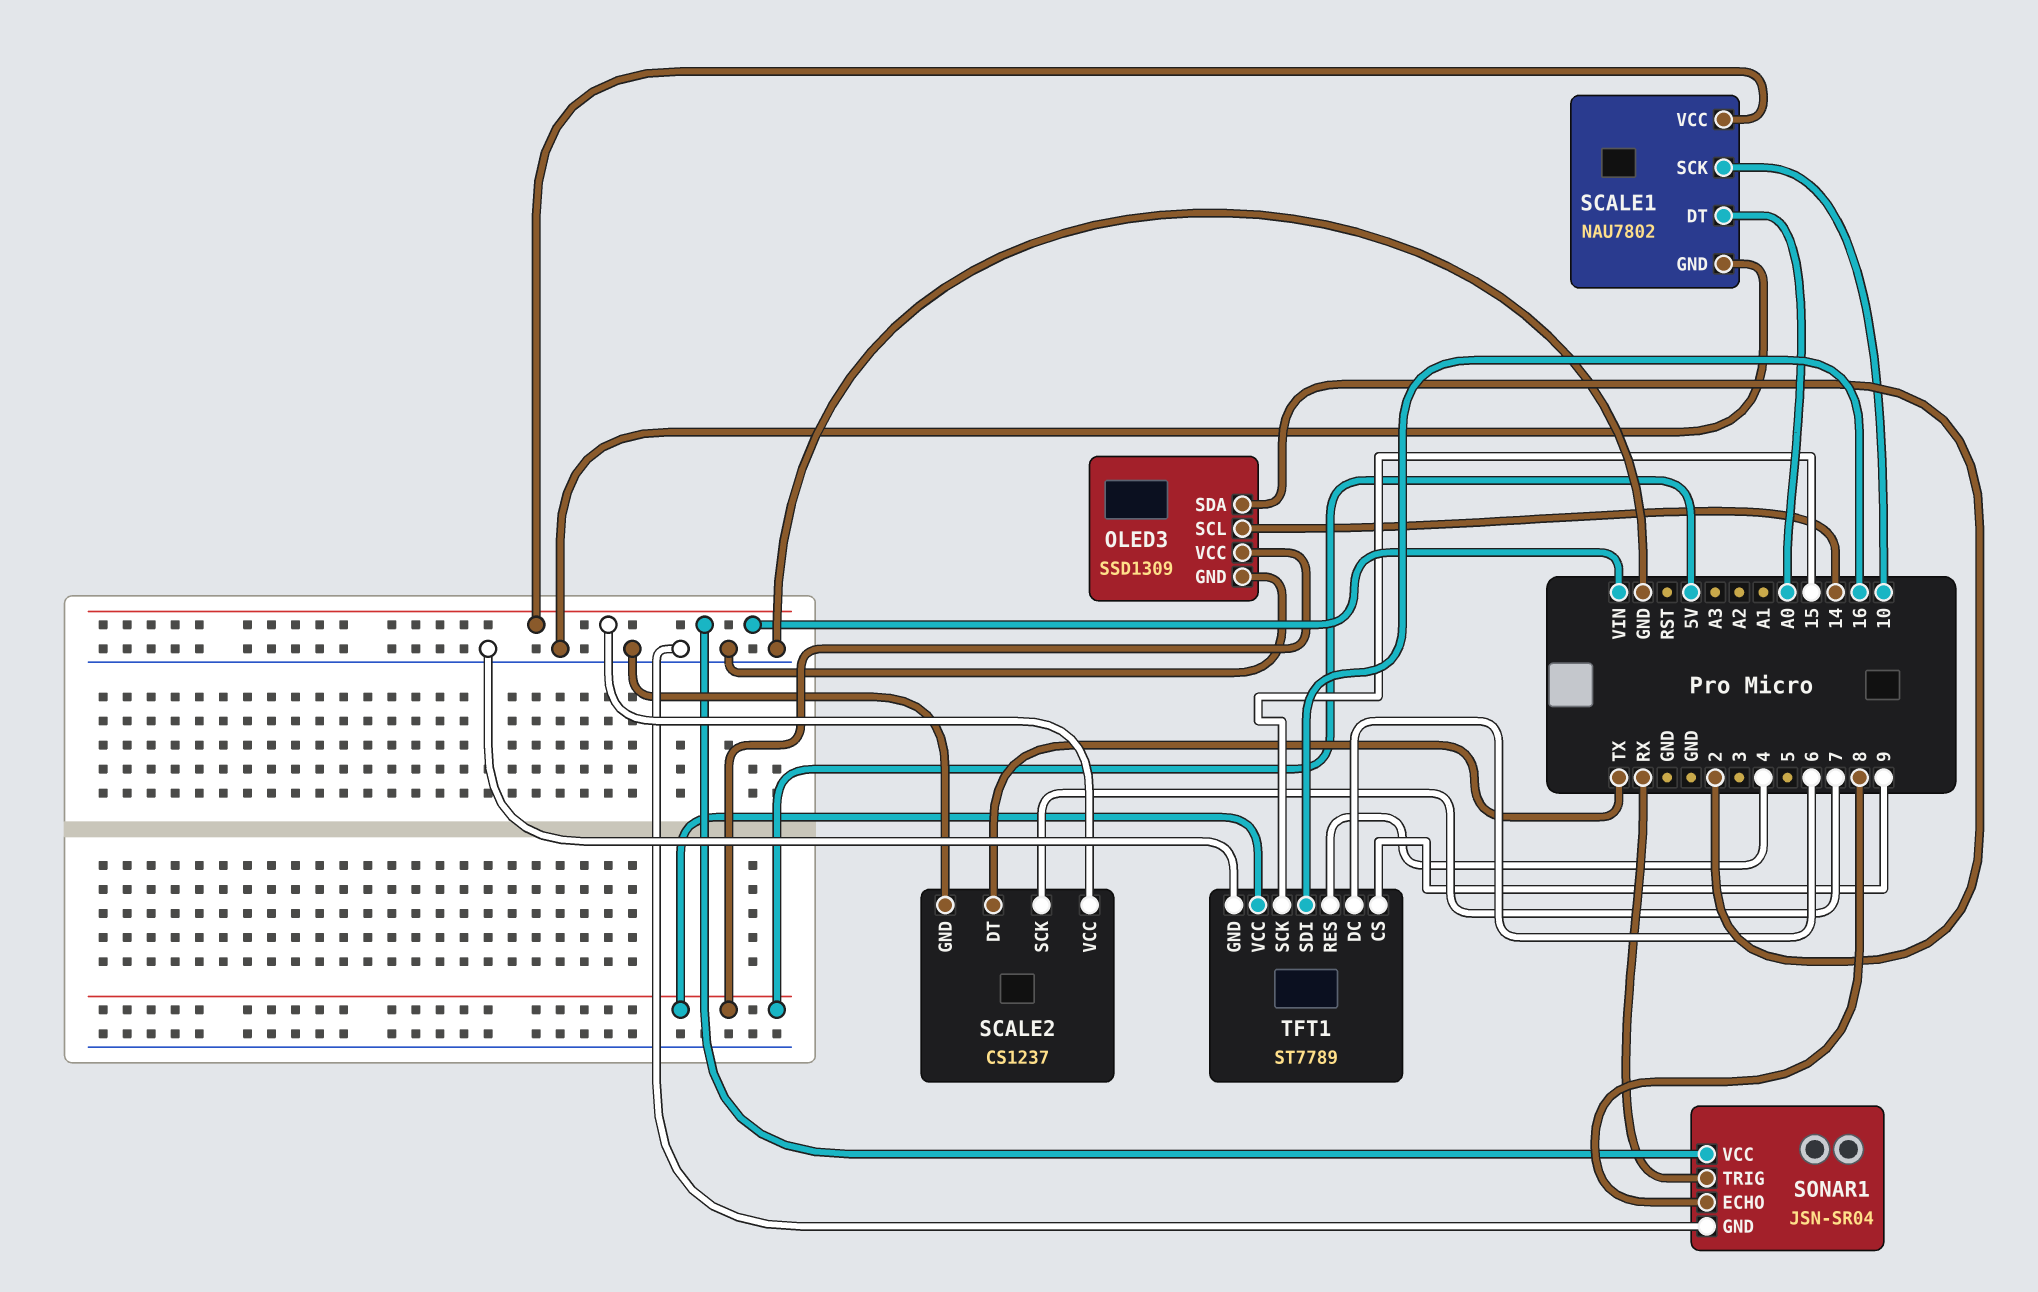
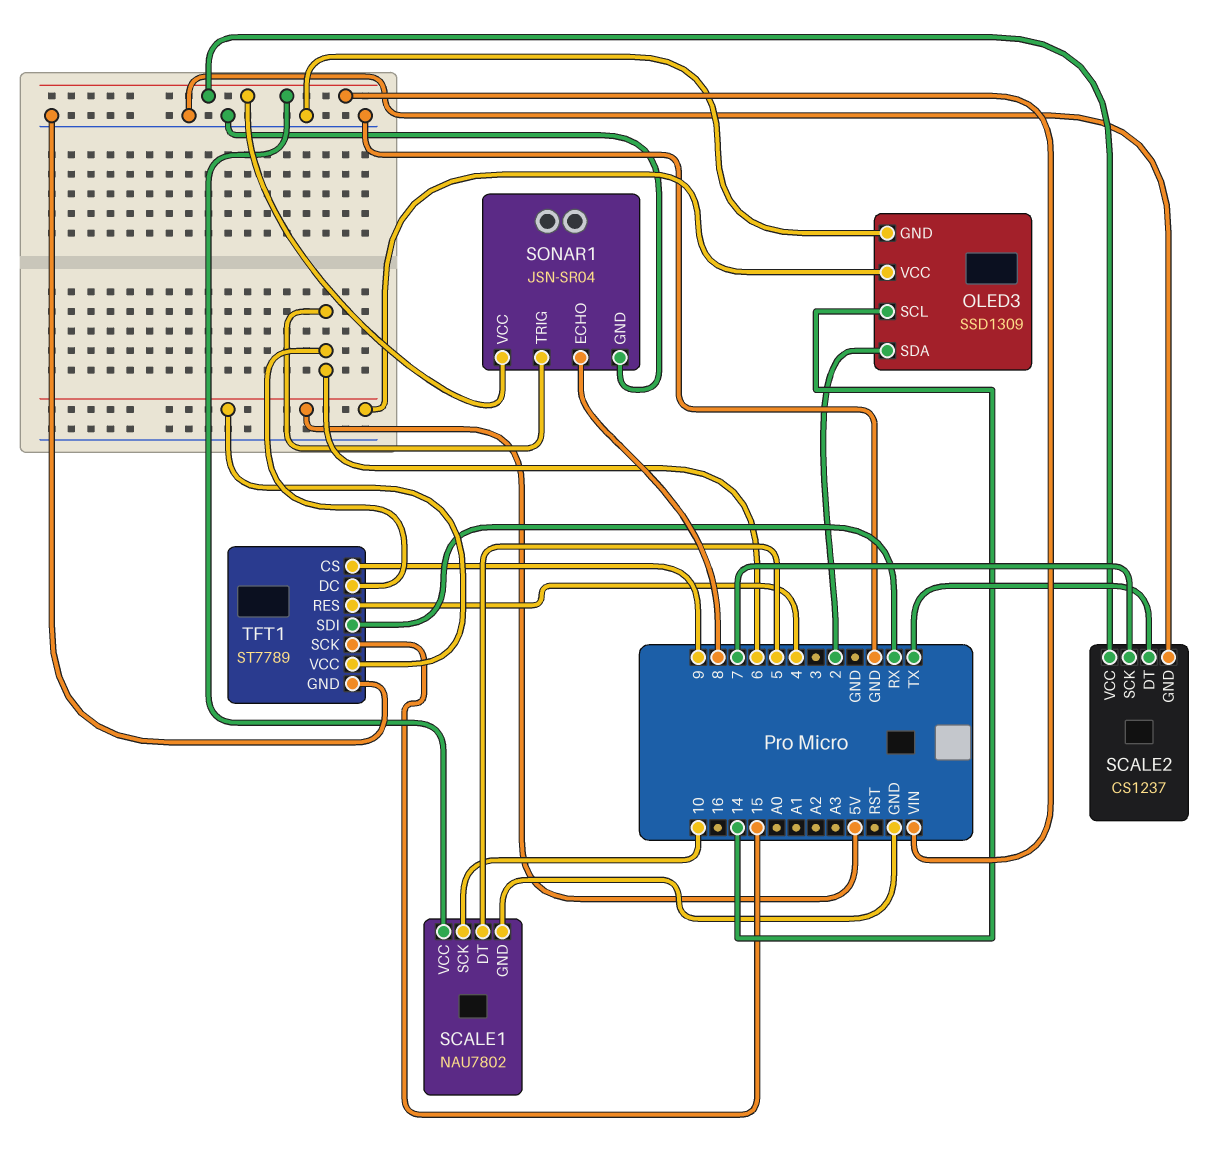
SCALE1 pin DT: A0 -> 5
SONAR1 pin TRIG: RX -> 6
TFT1 pin SDI: 16 -> RX

